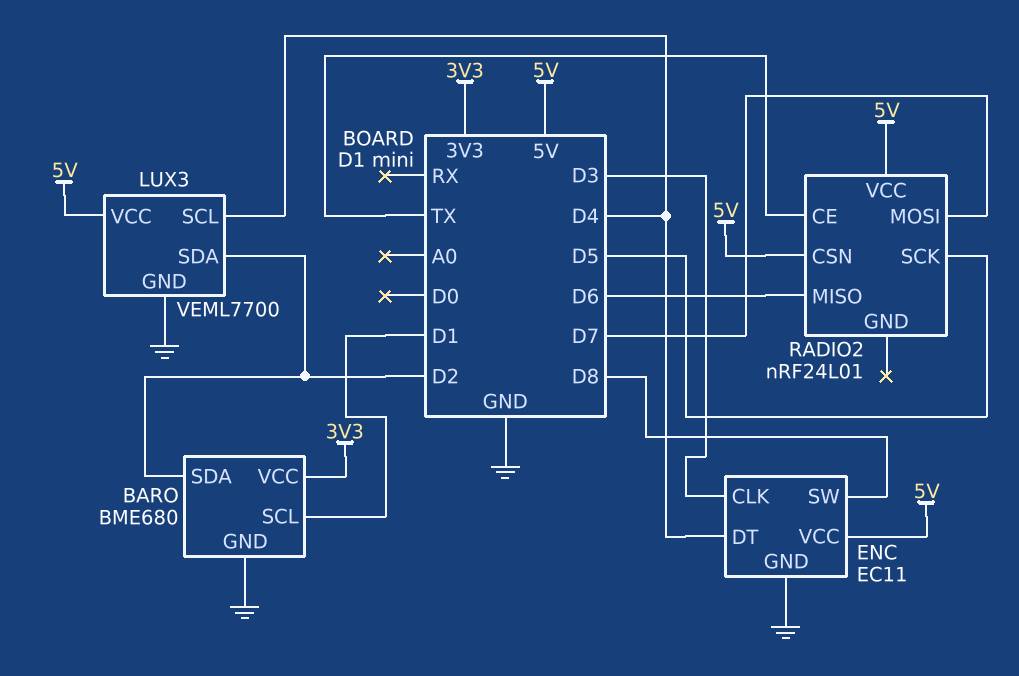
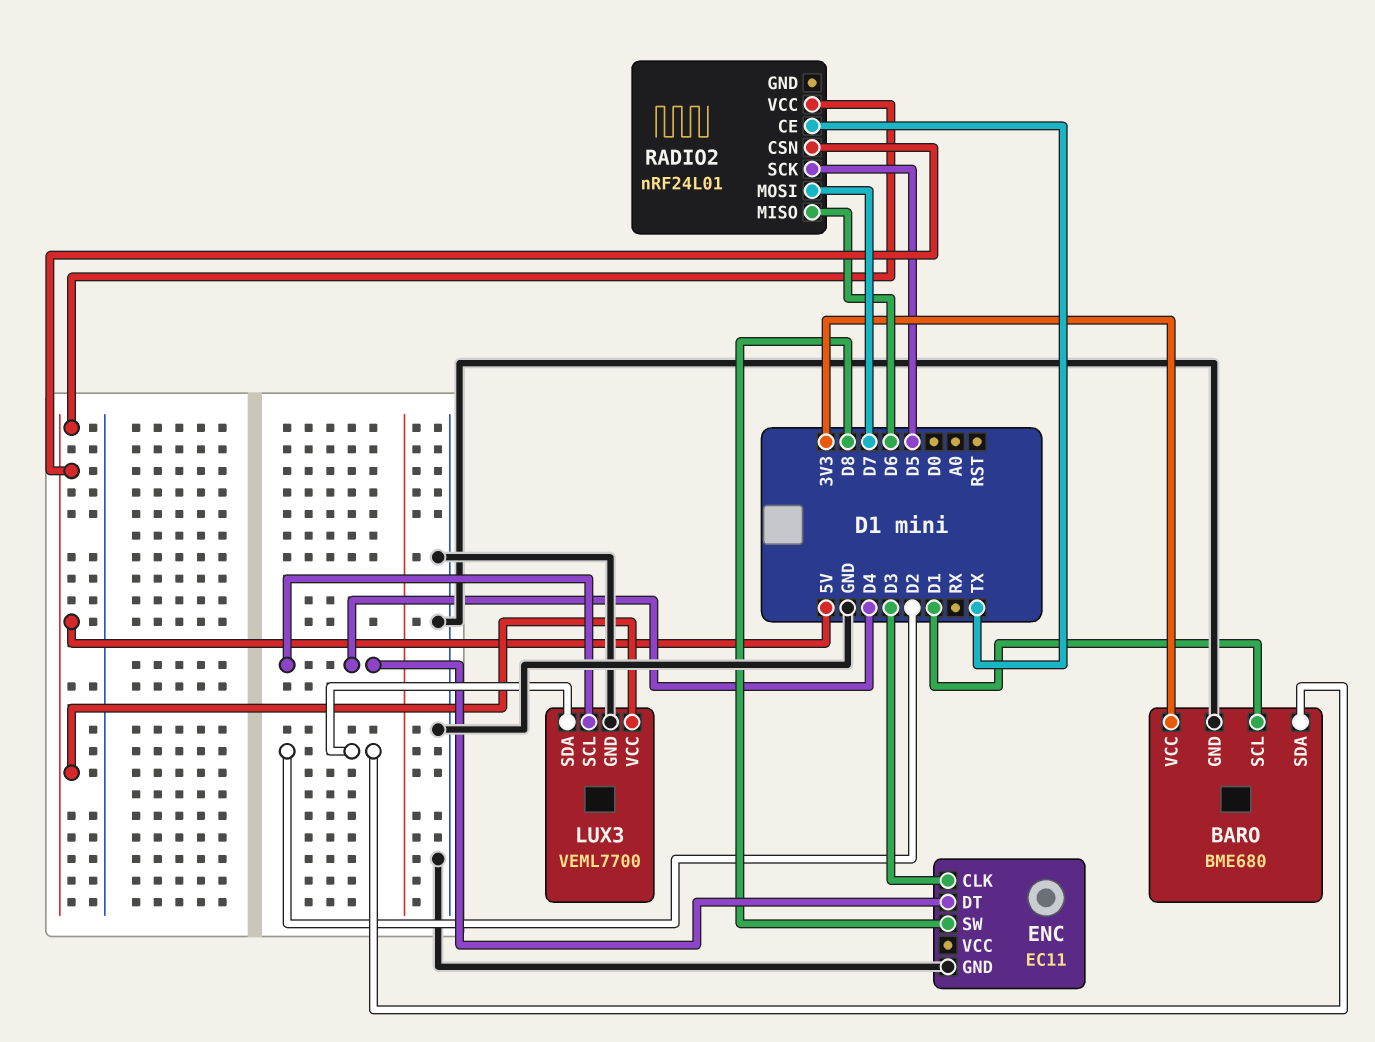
ENC pin VCC: 5V -> none

